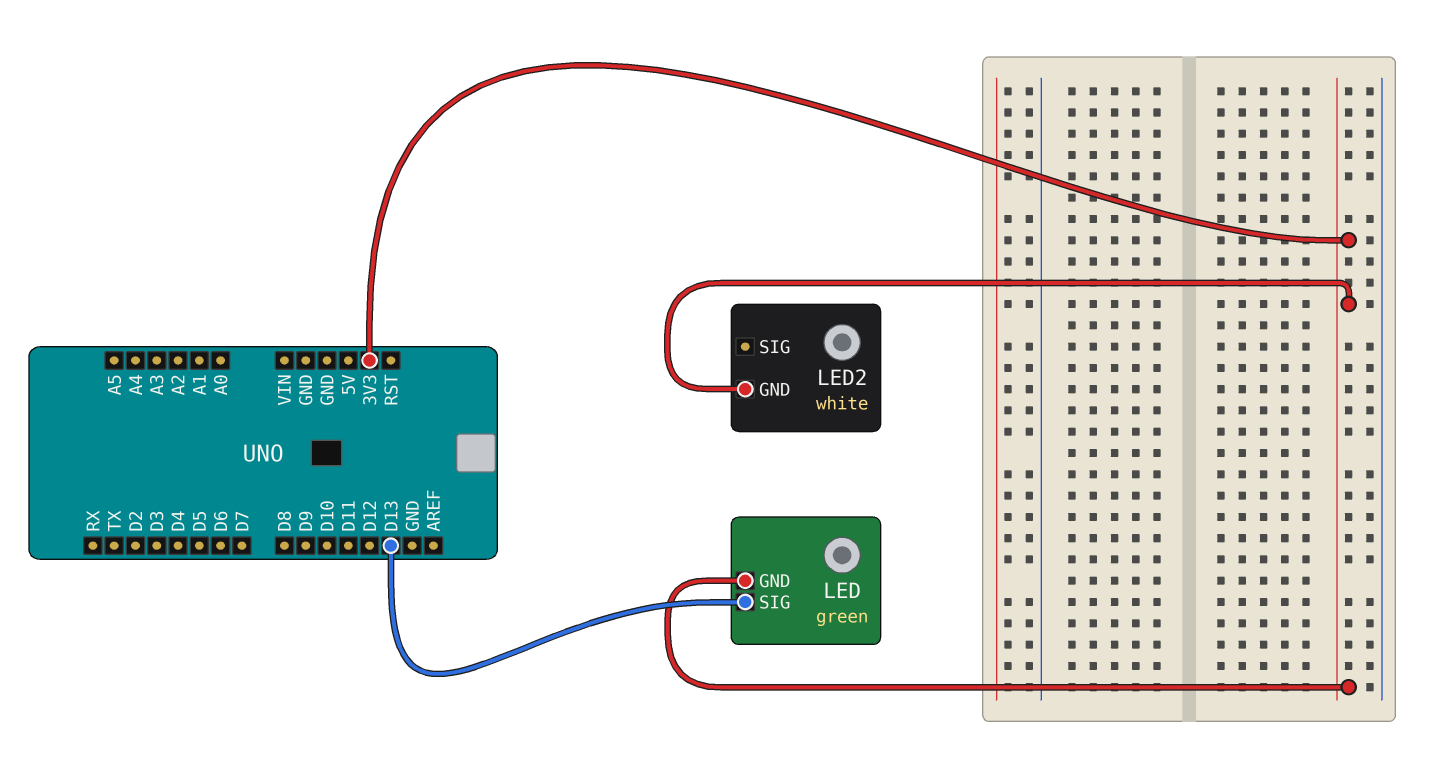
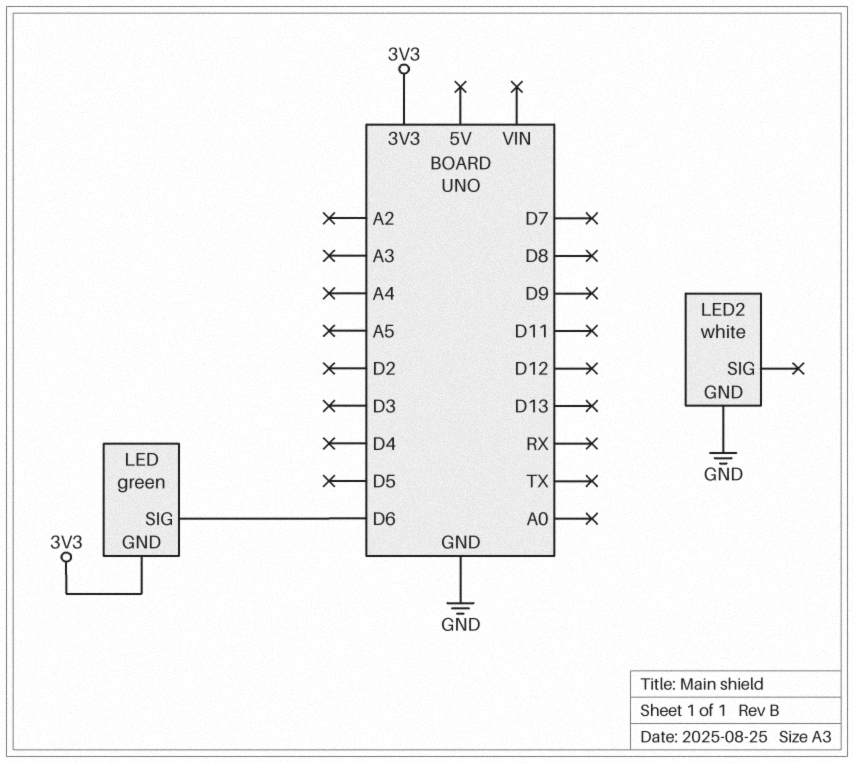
LED pin SIG: D13 -> D6
LED2 pin GND: 3V3 -> GND

